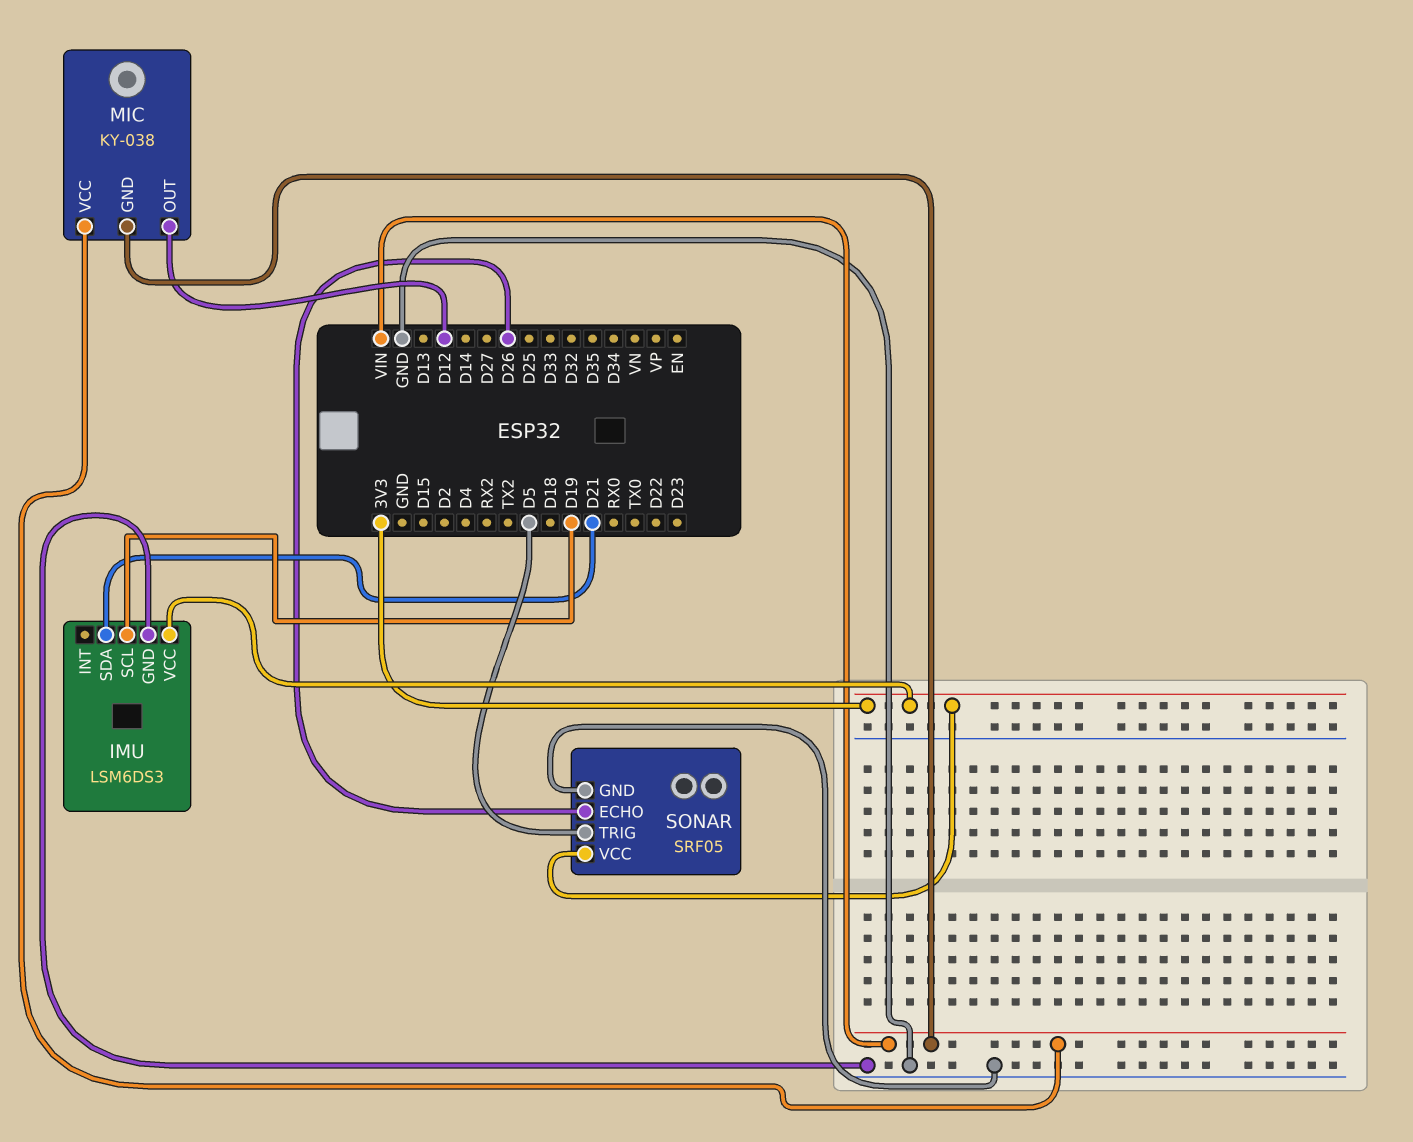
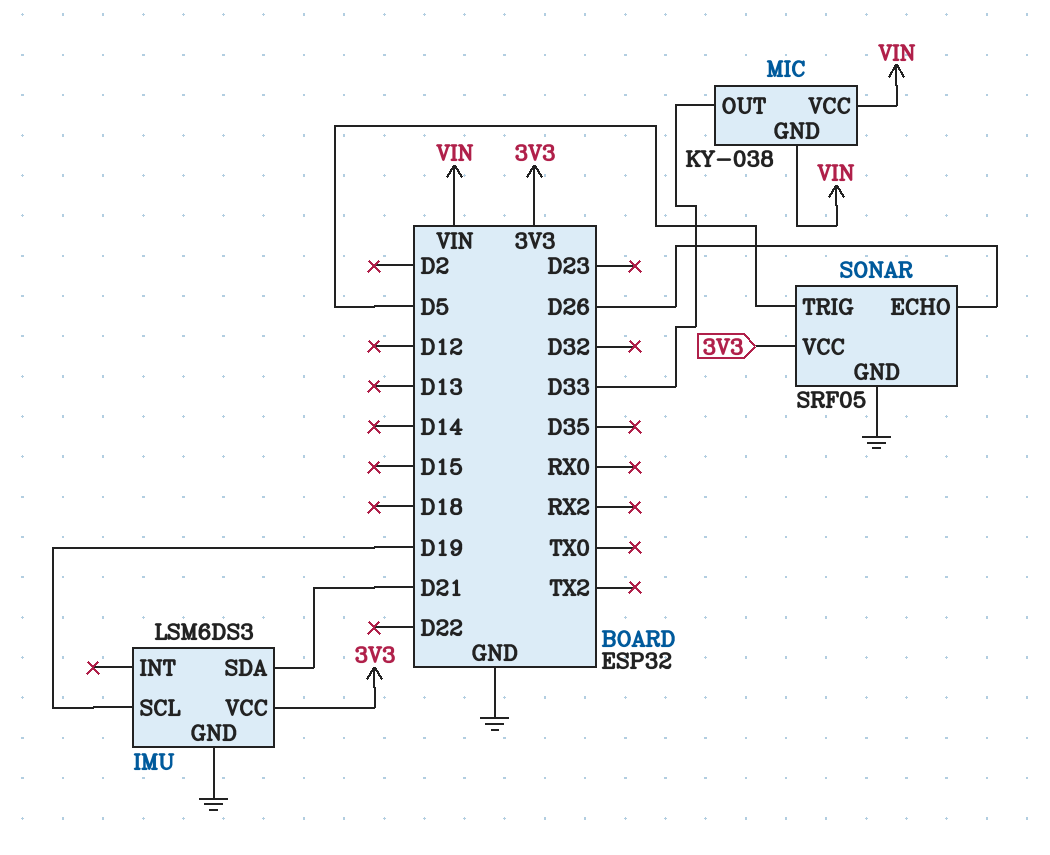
MIC pin OUT: D12 -> D33

